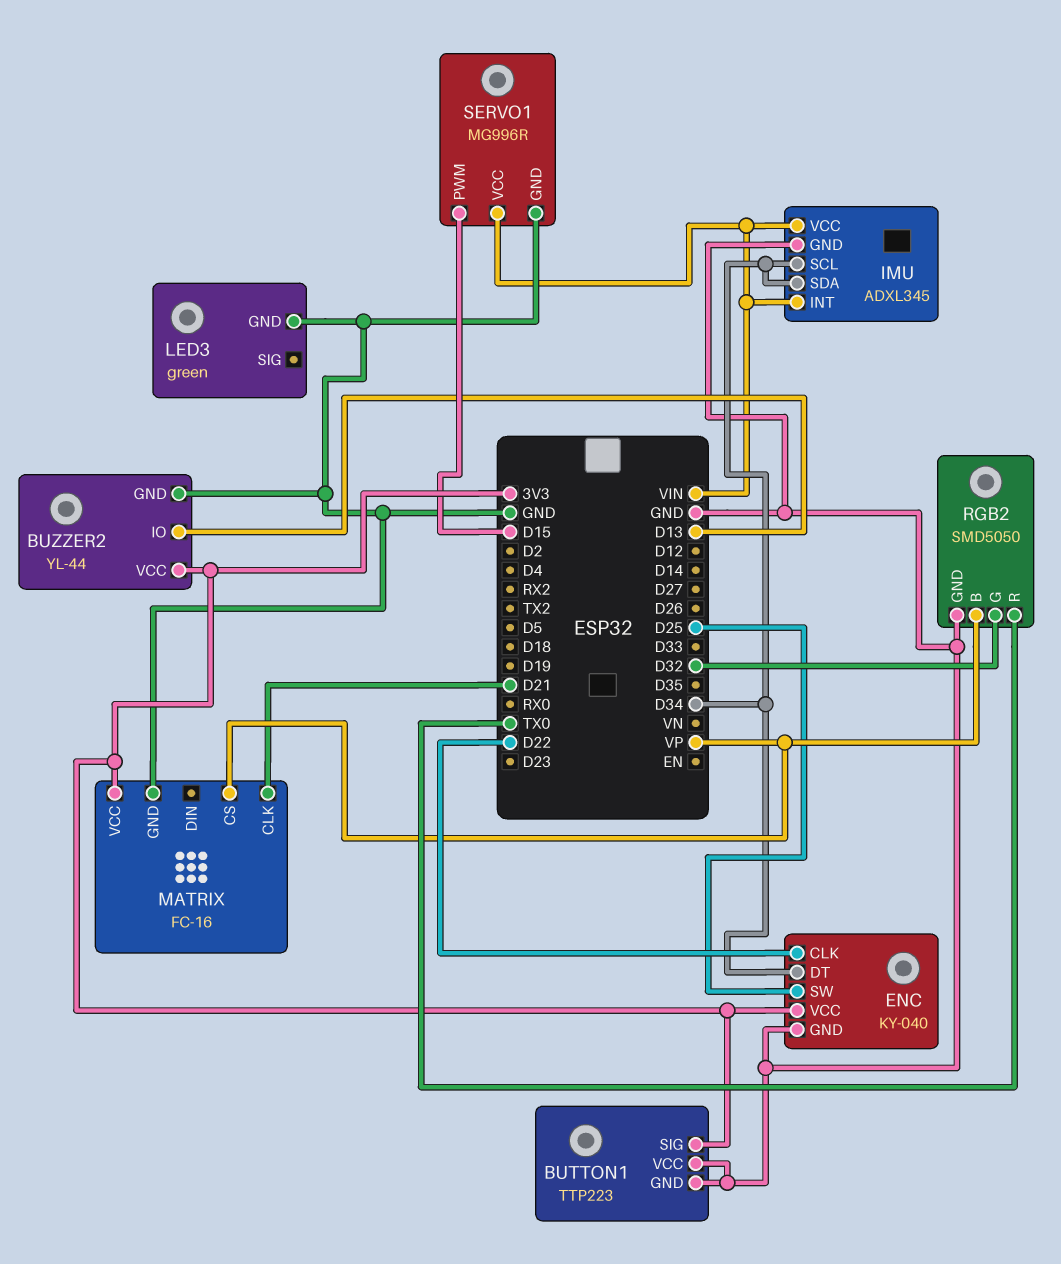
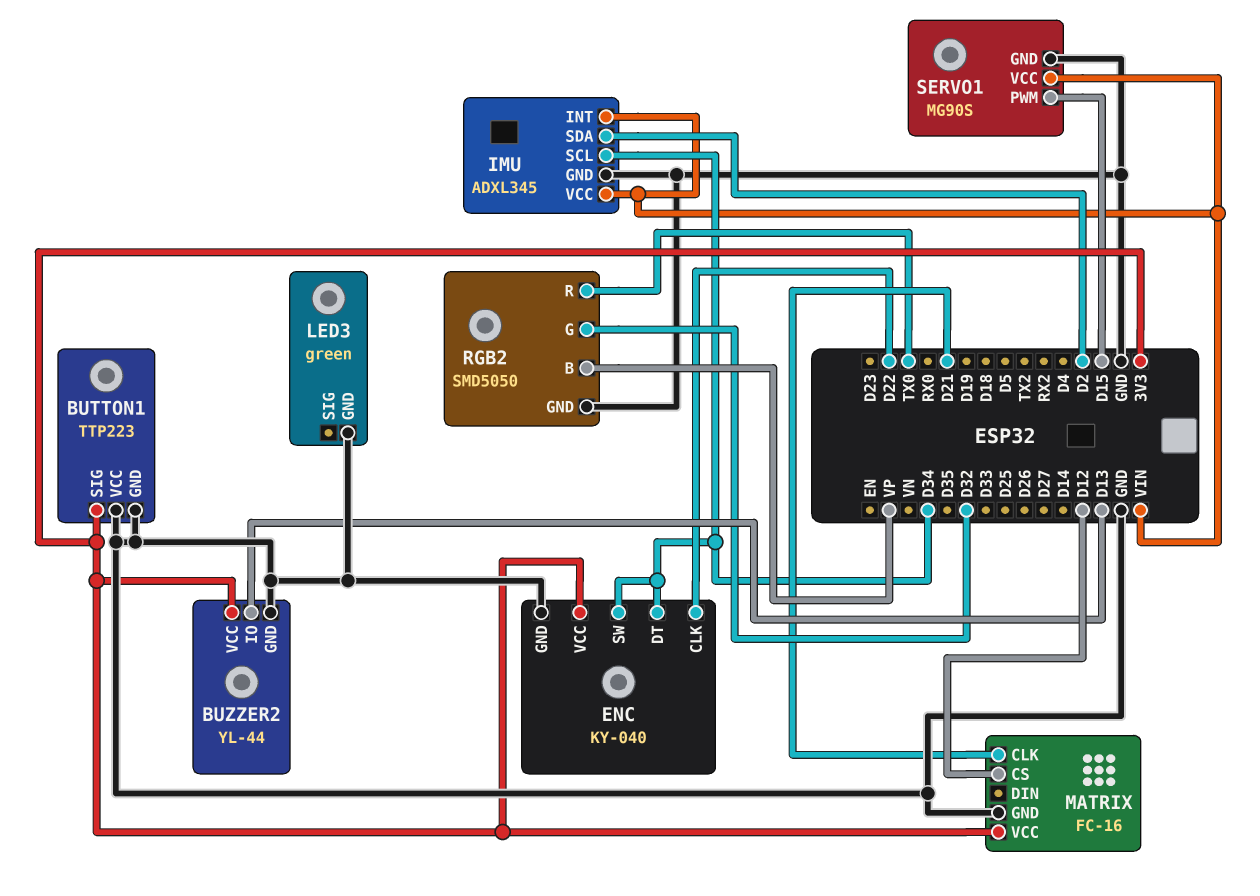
ENC pin SW: D25 -> D34
IMU pin SDA: D34 -> D2
MATRIX pin CS: VP -> D12
SERVO1: MG996R -> MG90S

